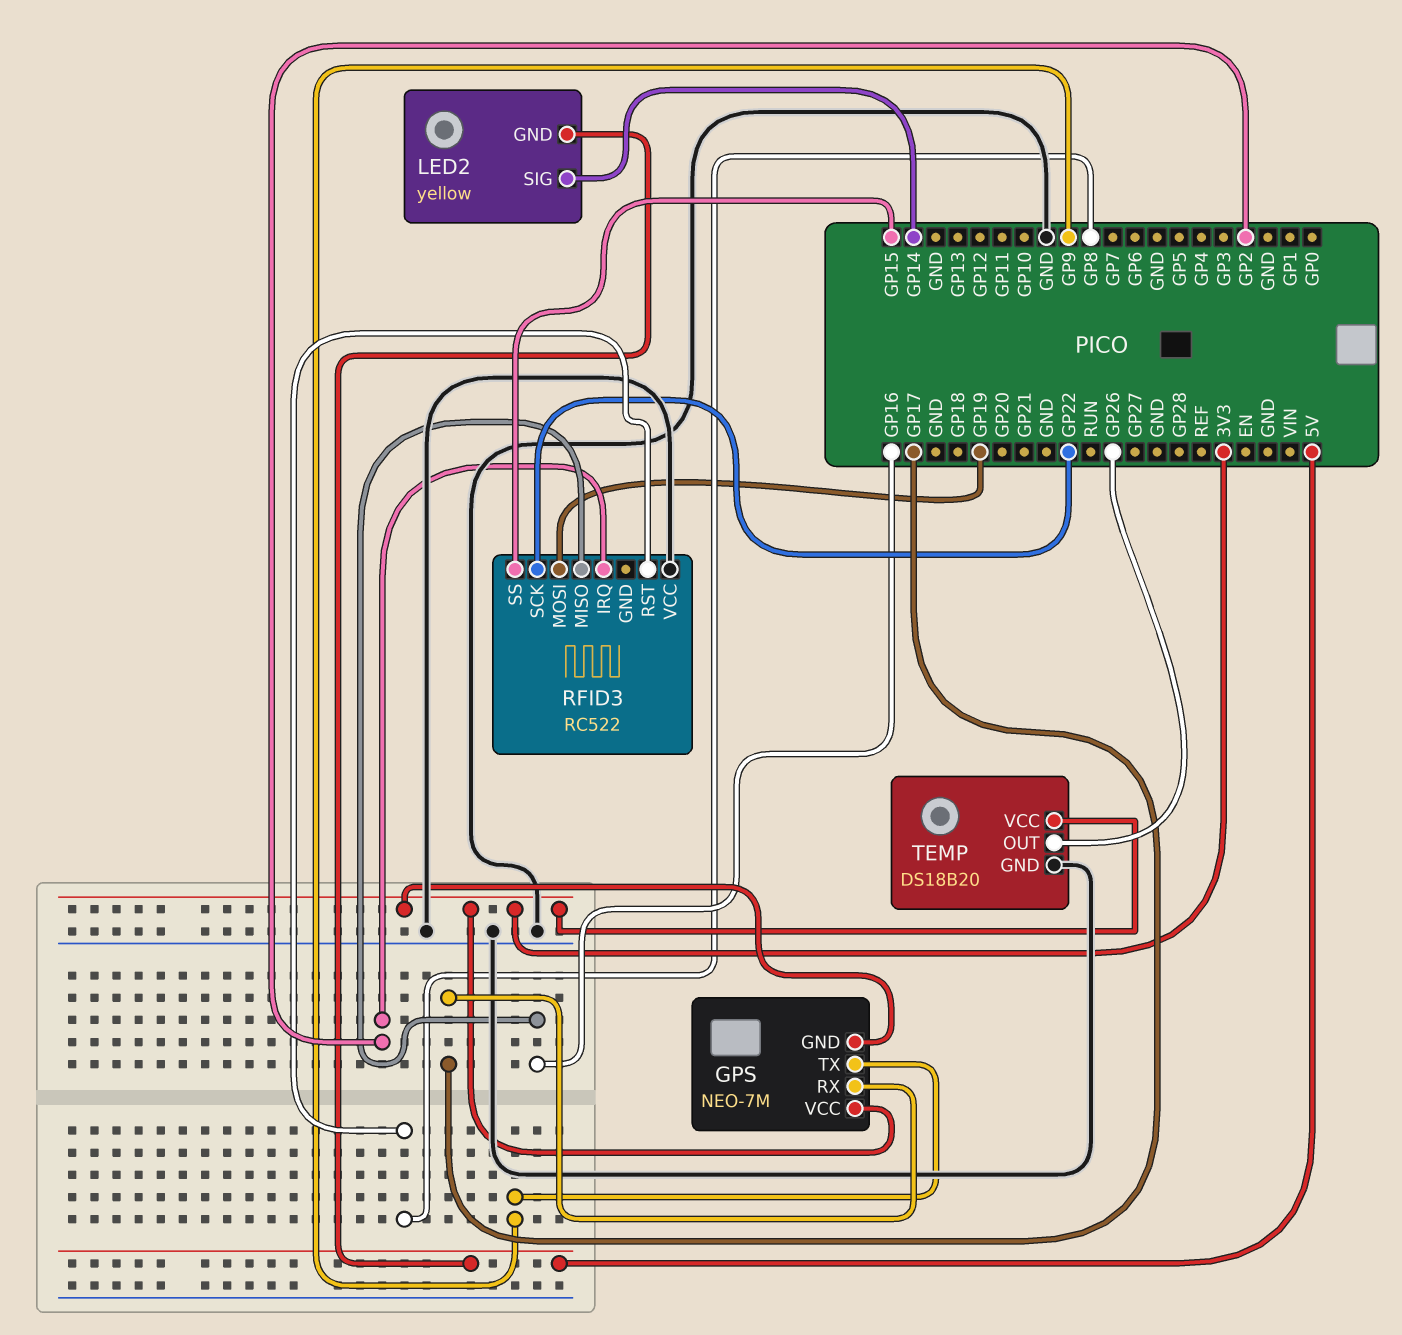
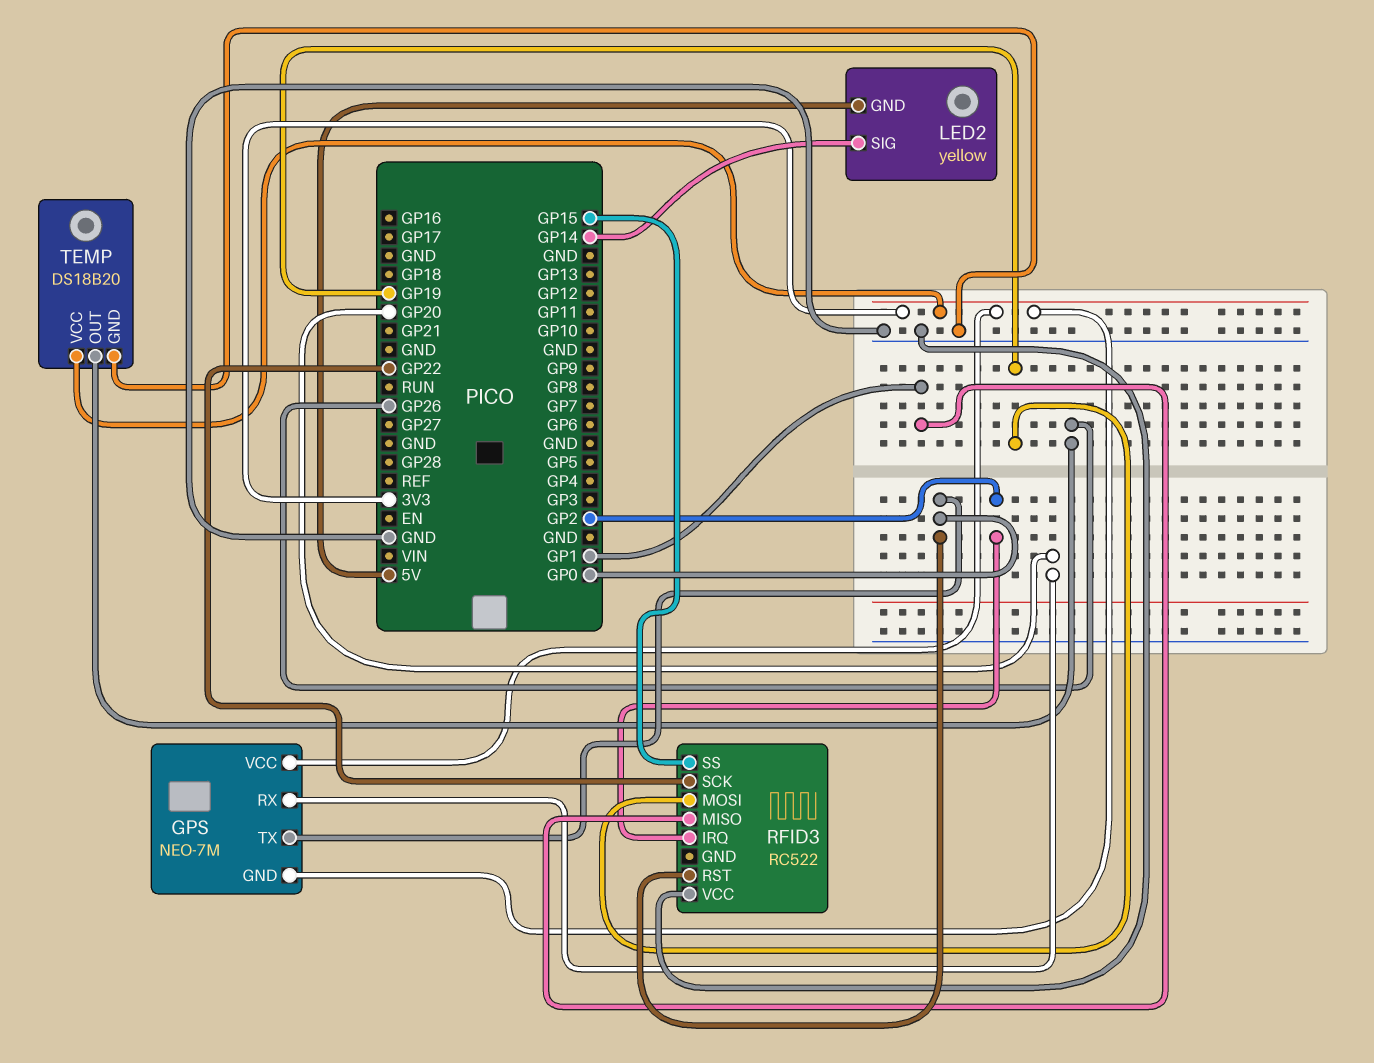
GPS pin RX: GP17 -> GP20
GPS pin TX: GP9 -> GP0
RFID3 pin MISO: GP16 -> GP1
RFID3 pin RST: GP8 -> GP0

